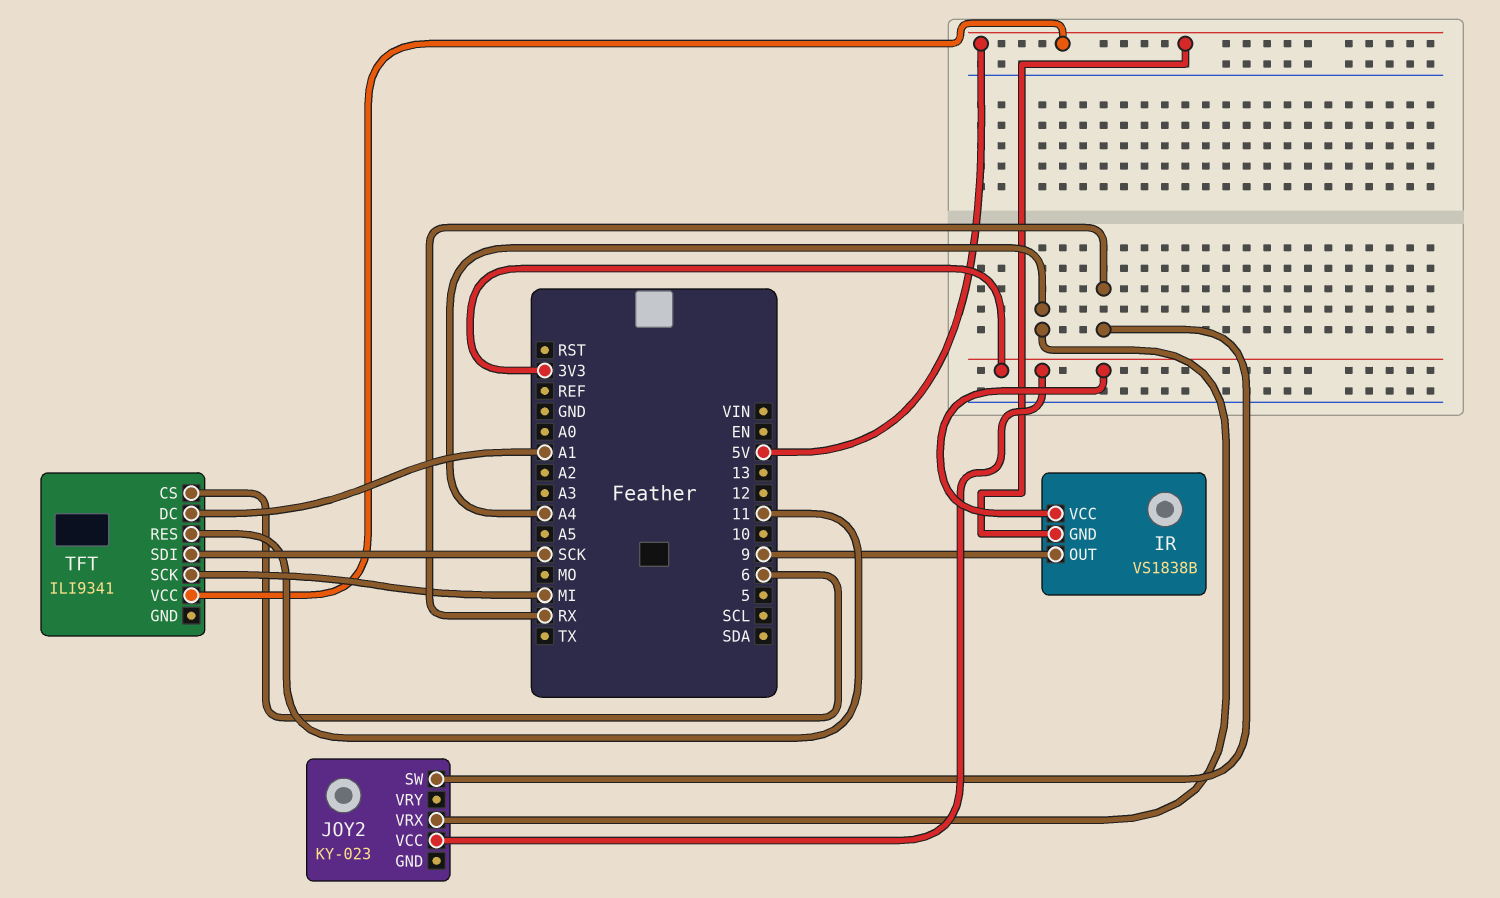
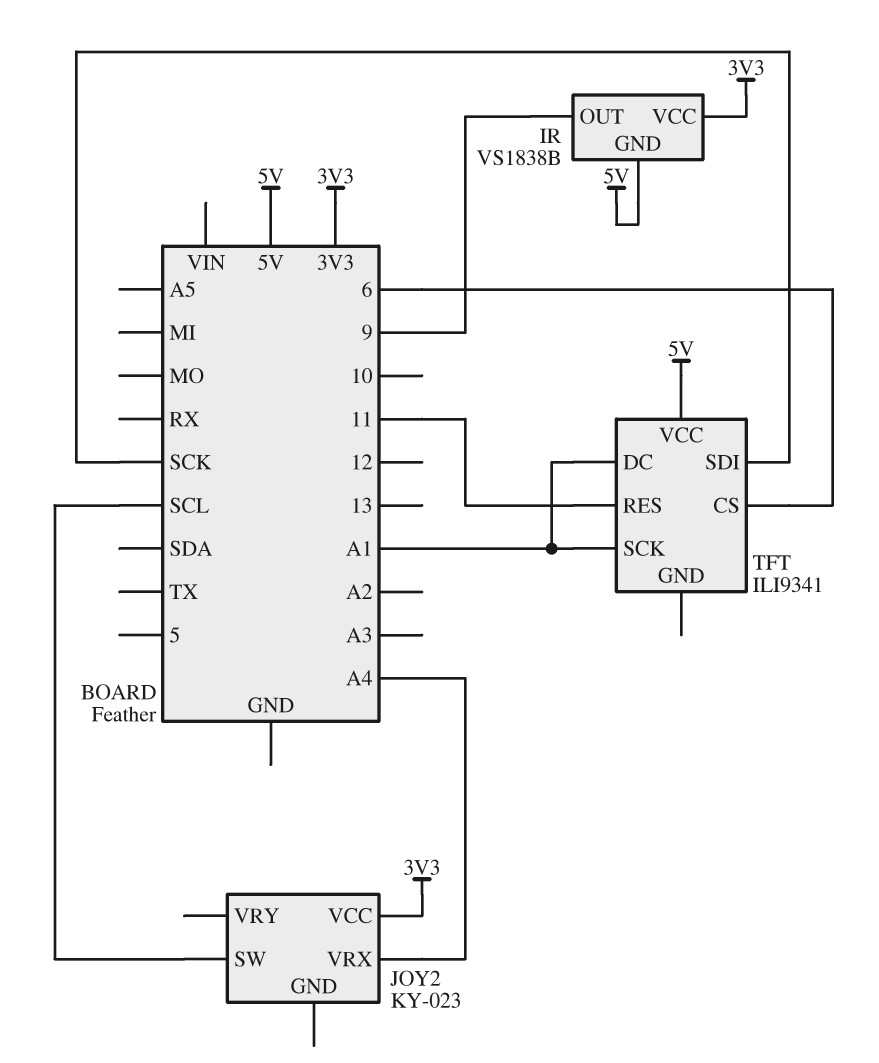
JOY2 pin SW: RX -> SCL
TFT pin SCK: MI -> A1

